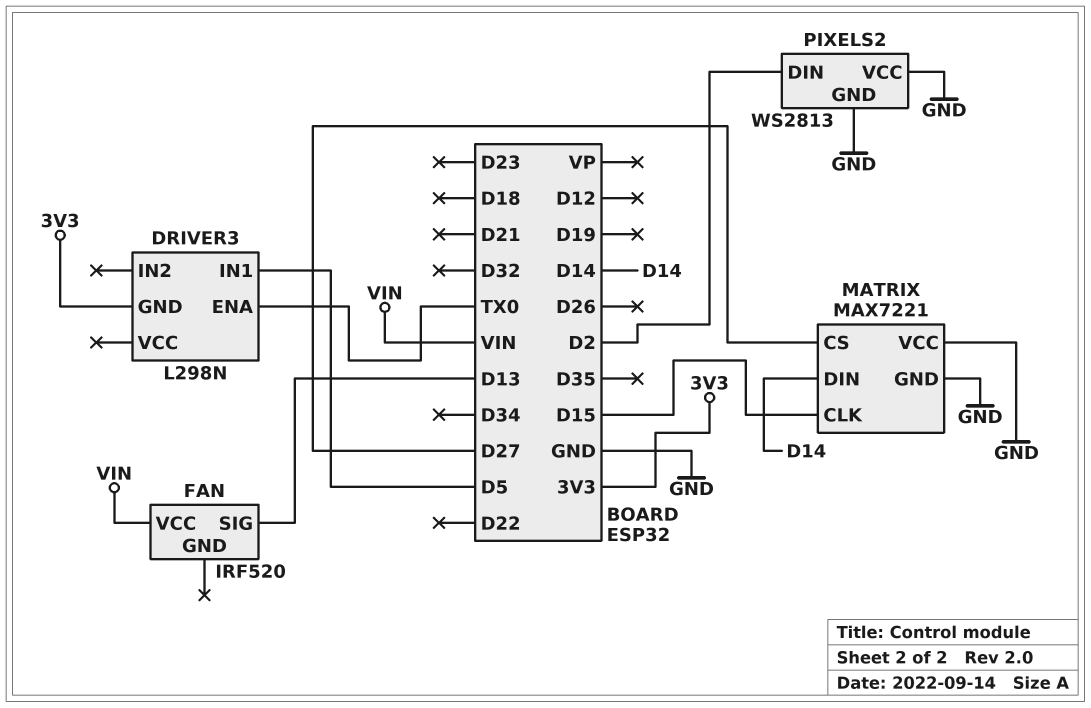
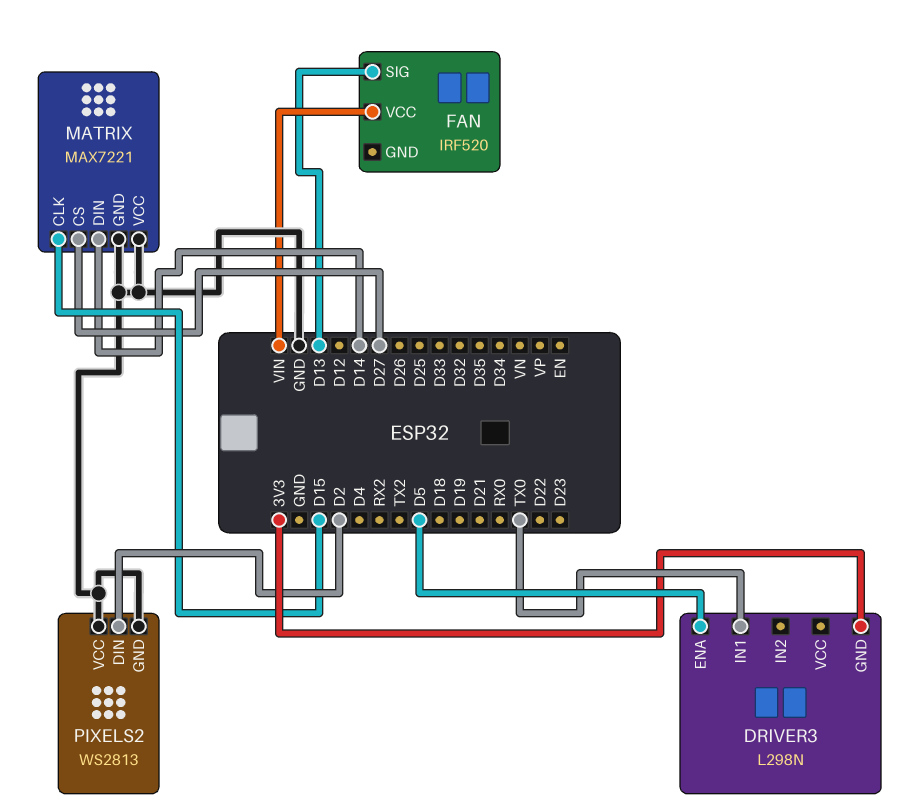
DRIVER3 pin ENA: TX0 -> D5
DRIVER3 pin IN1: D5 -> TX0

